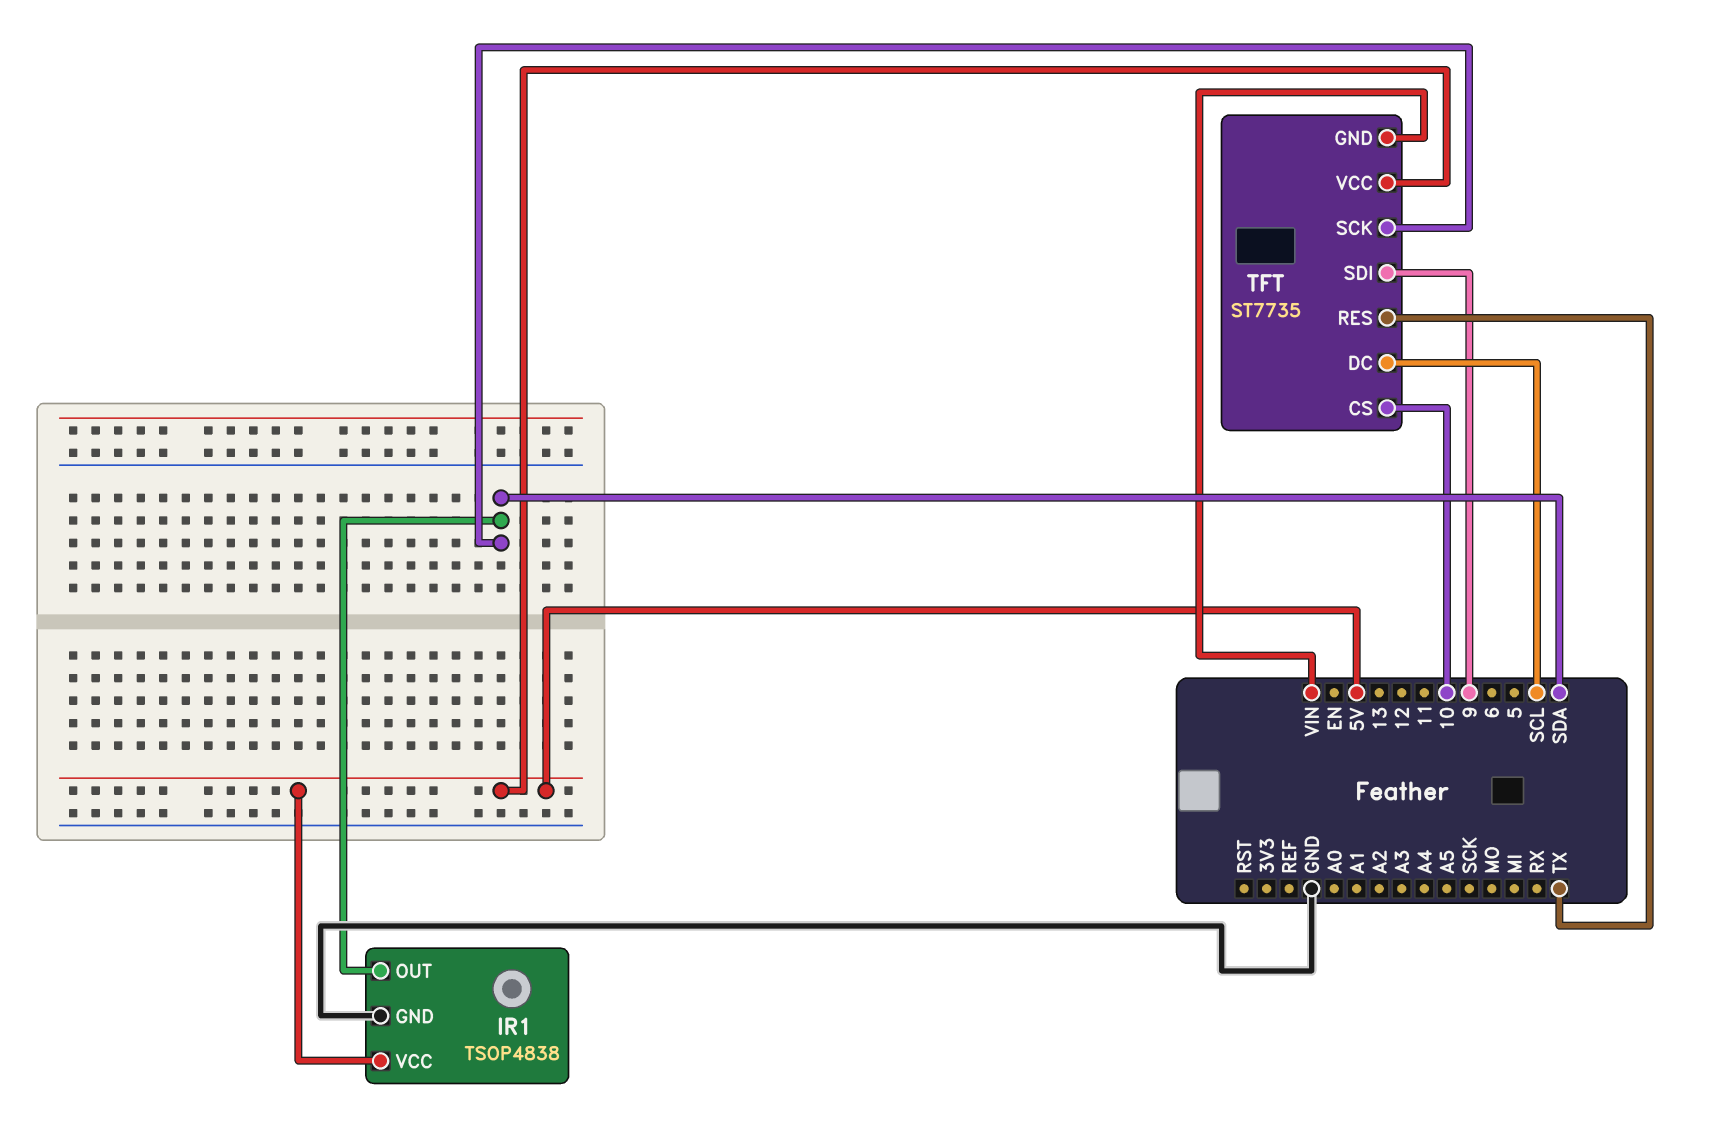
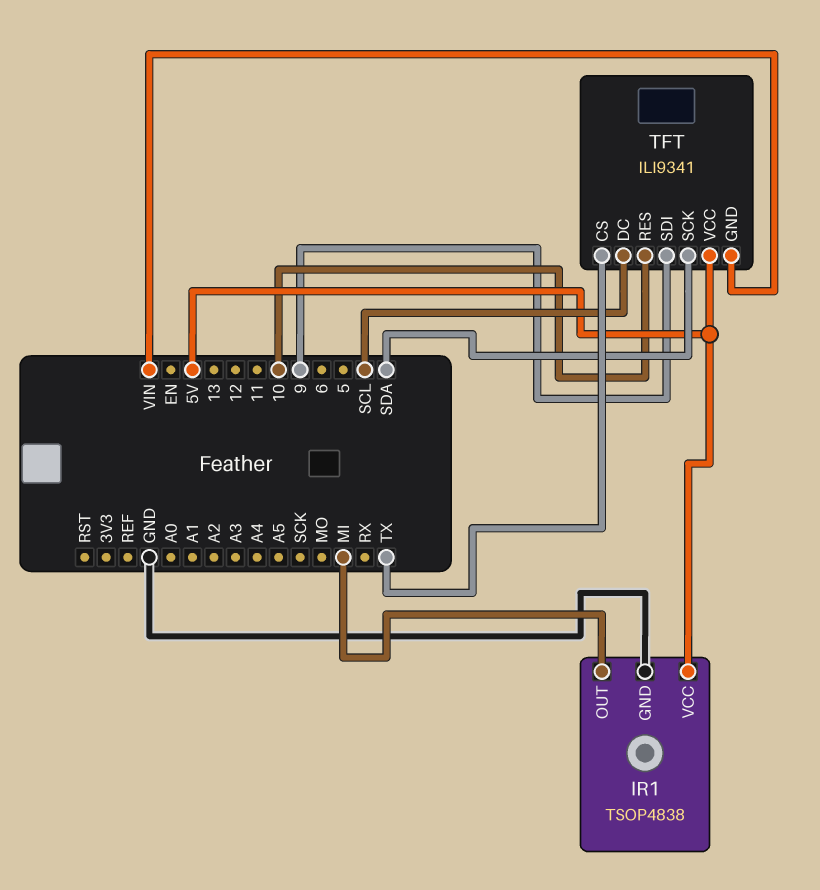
IR1 pin OUT: SDA -> MI
TFT: ST7735 -> ILI9341
TFT pin CS: 10 -> TX
TFT pin RES: TX -> 10

